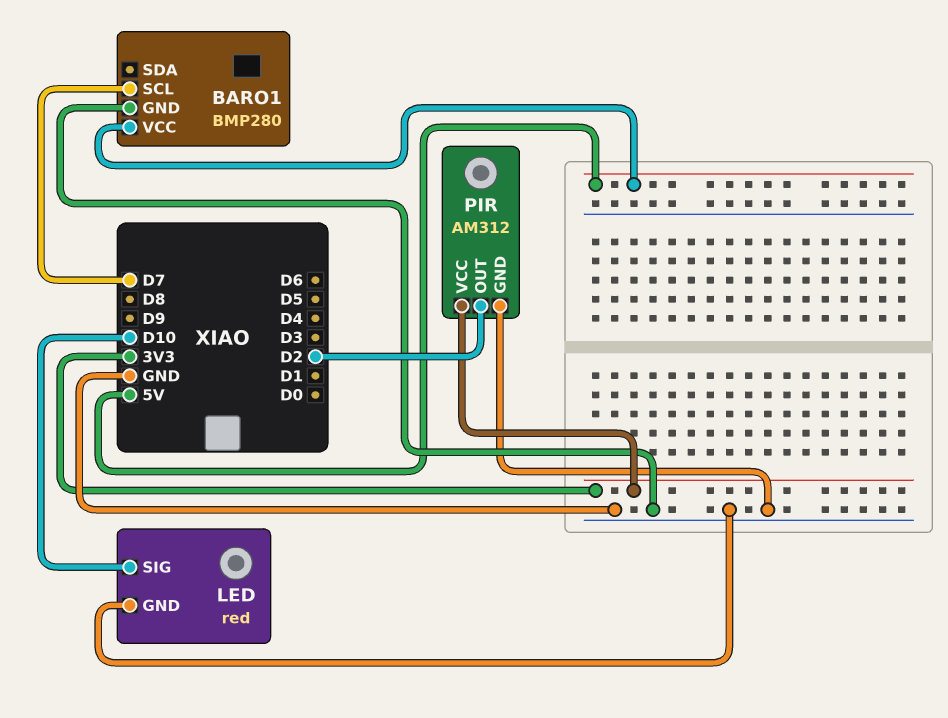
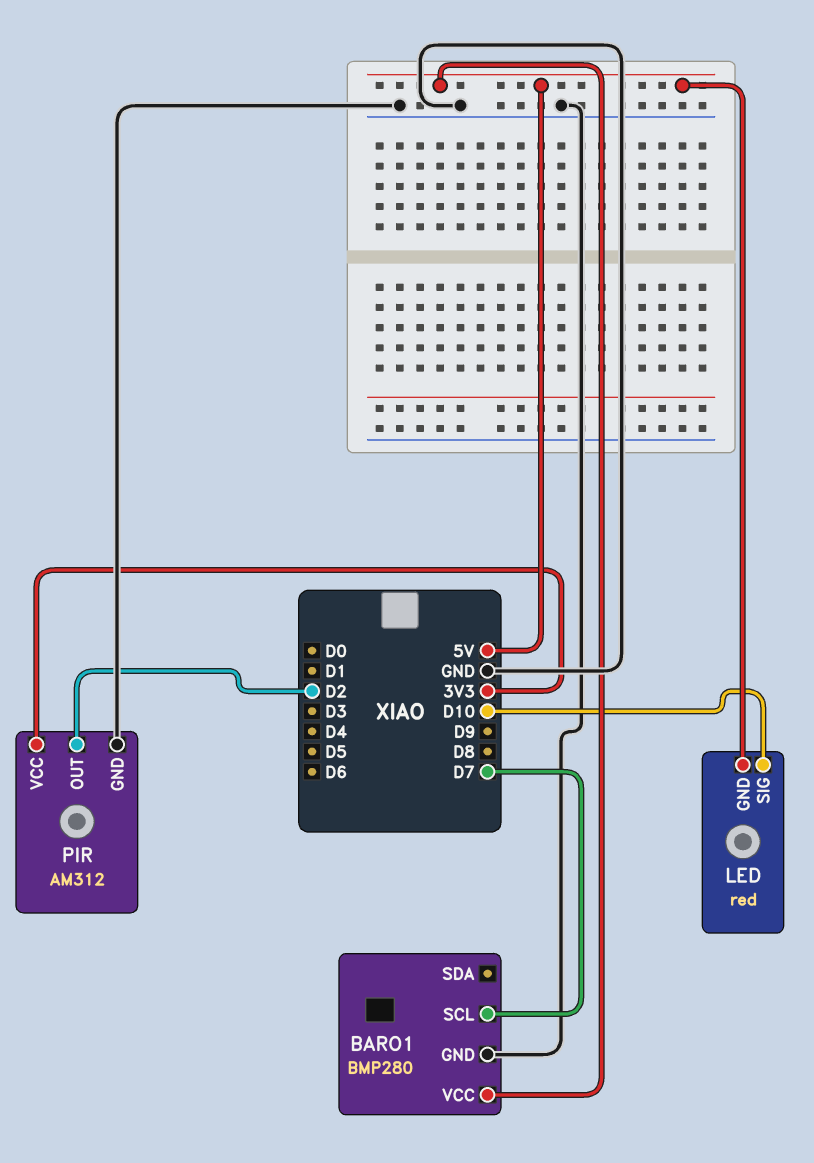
LED pin GND: GND -> 5V

